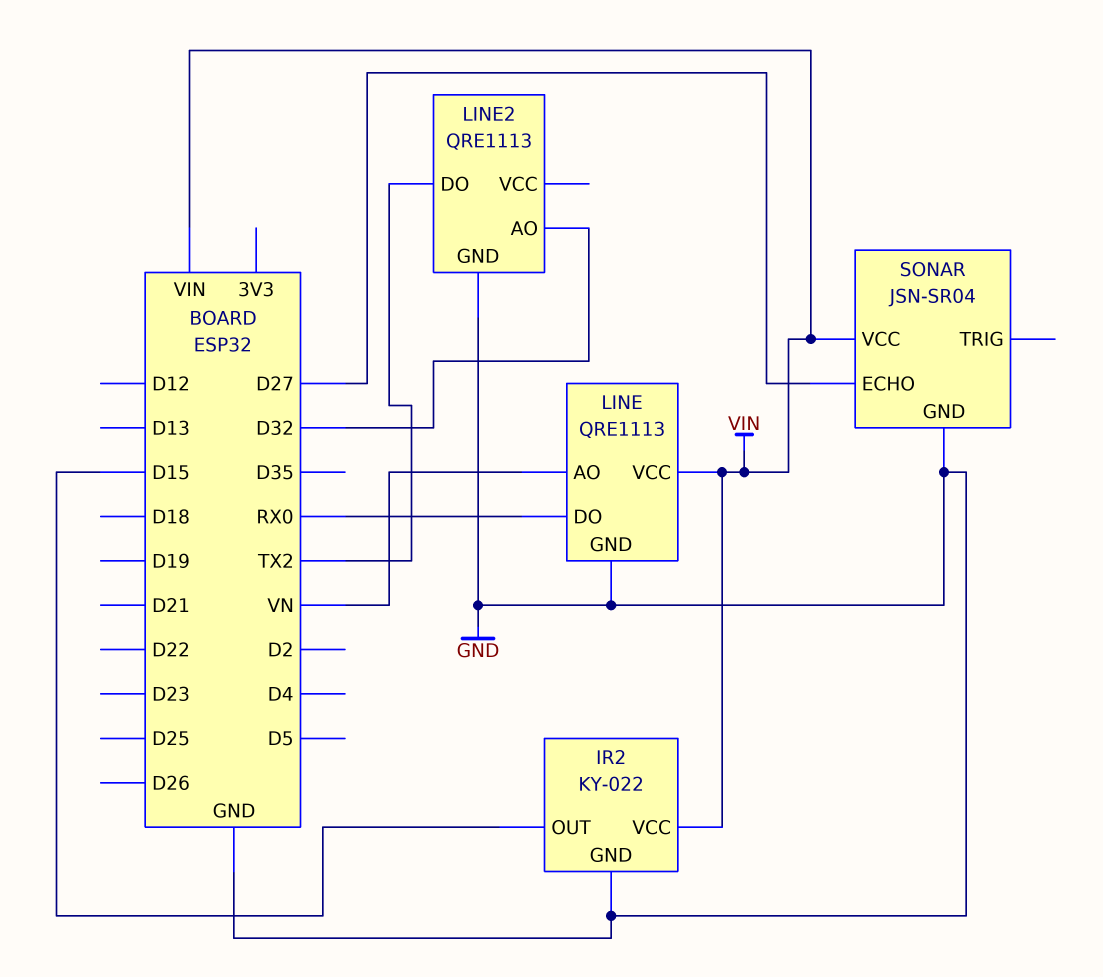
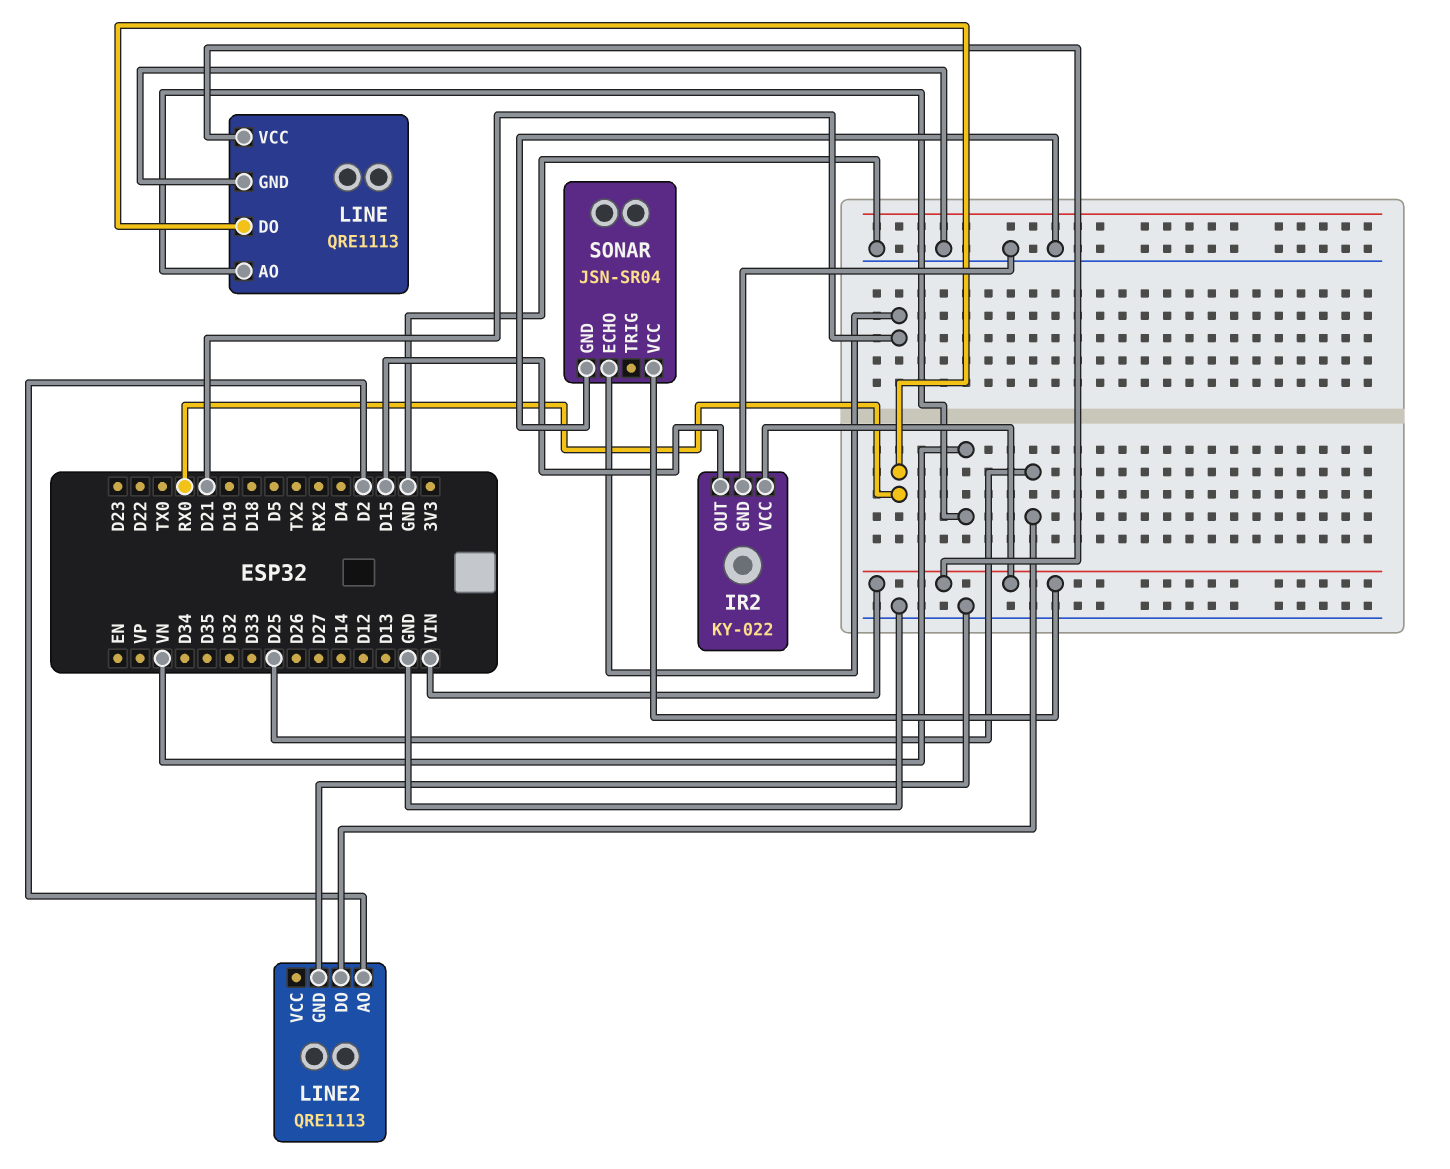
LINE2 pin AO: D32 -> D2
LINE2 pin DO: TX2 -> D25
SONAR pin ECHO: D27 -> D21

